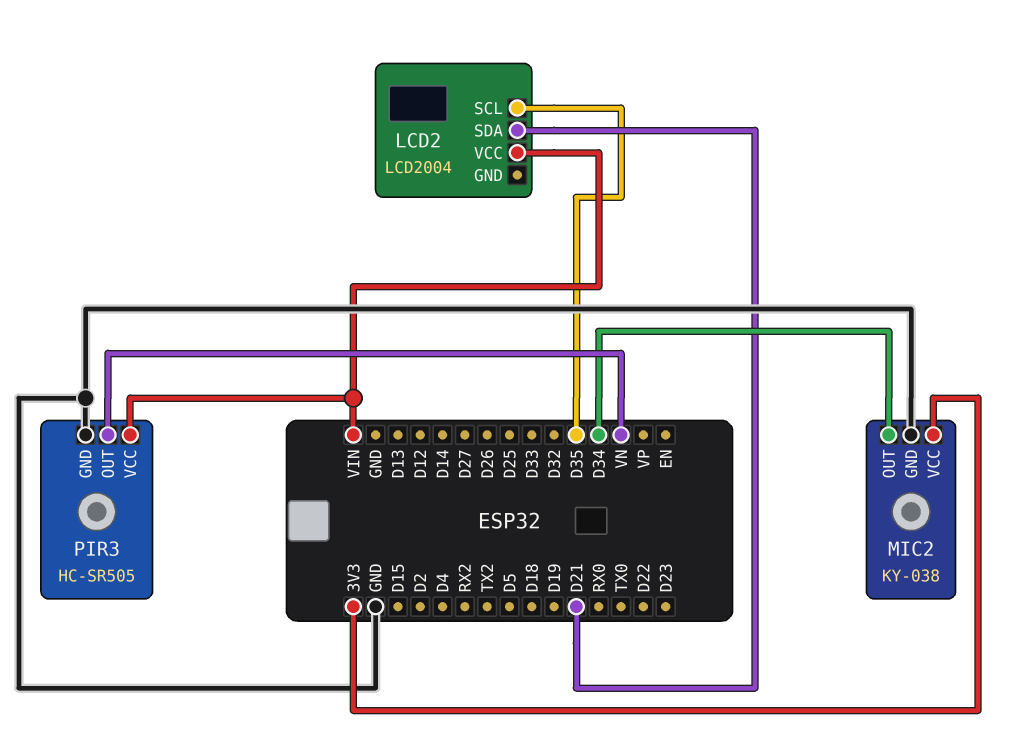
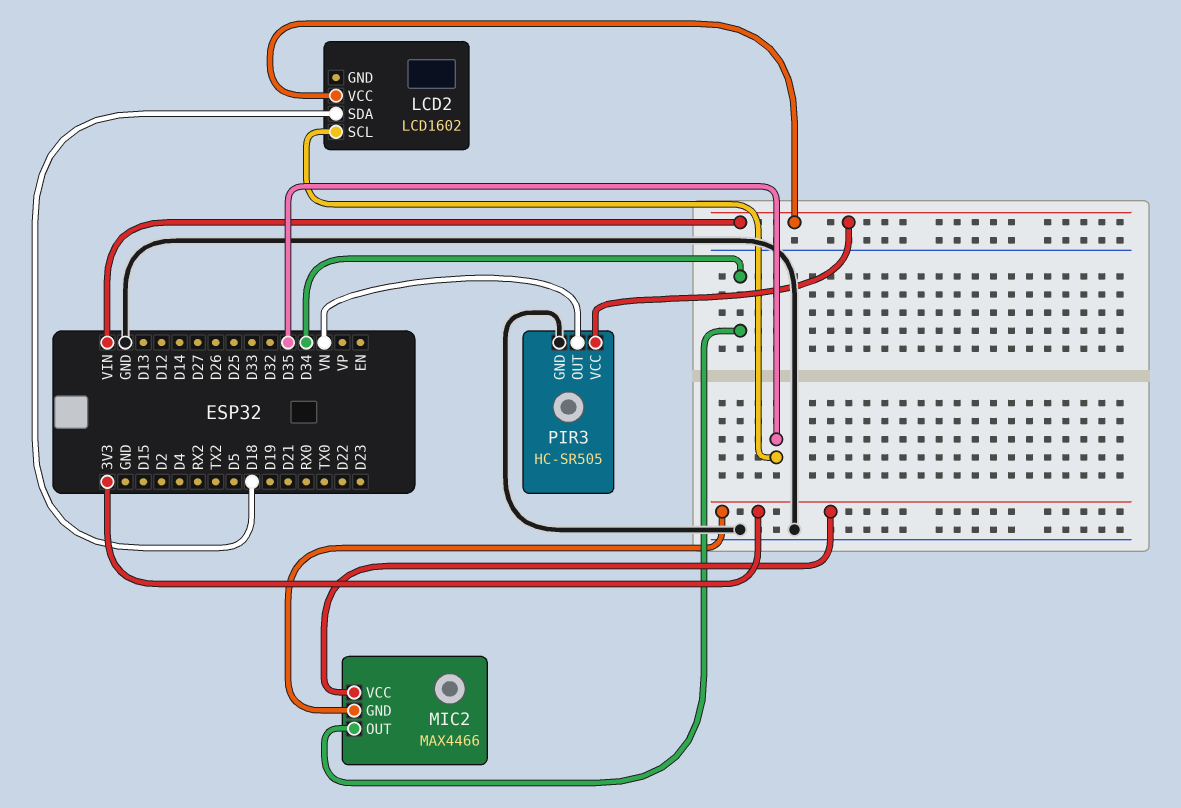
LCD2: LCD2004 -> LCD1602
LCD2 pin SDA: D21 -> D18
MIC2: KY-038 -> MAX4466
MIC2 pin GND: GND -> 3V3

